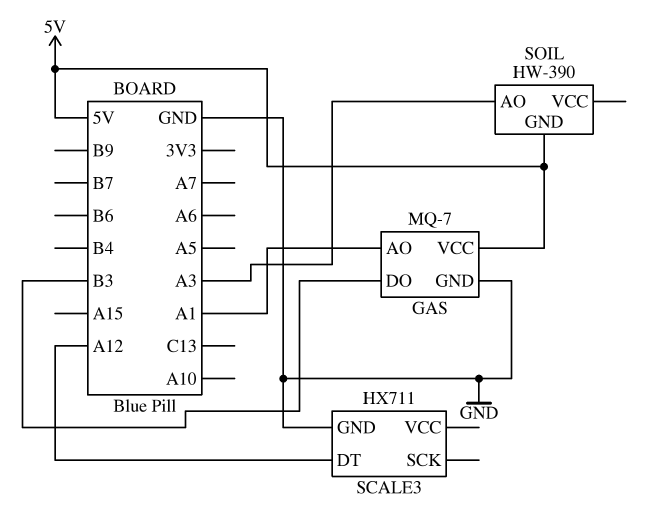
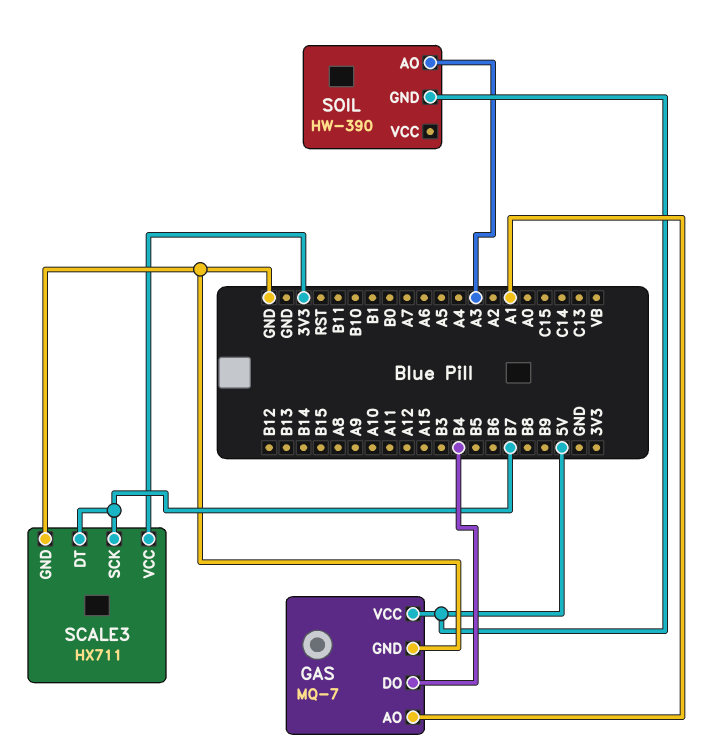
GAS pin DO: B3 -> B4
SCALE3 pin DT: A12 -> B7
SCALE3 pin SCK: none -> B7
SCALE3 pin VCC: none -> 3V3

